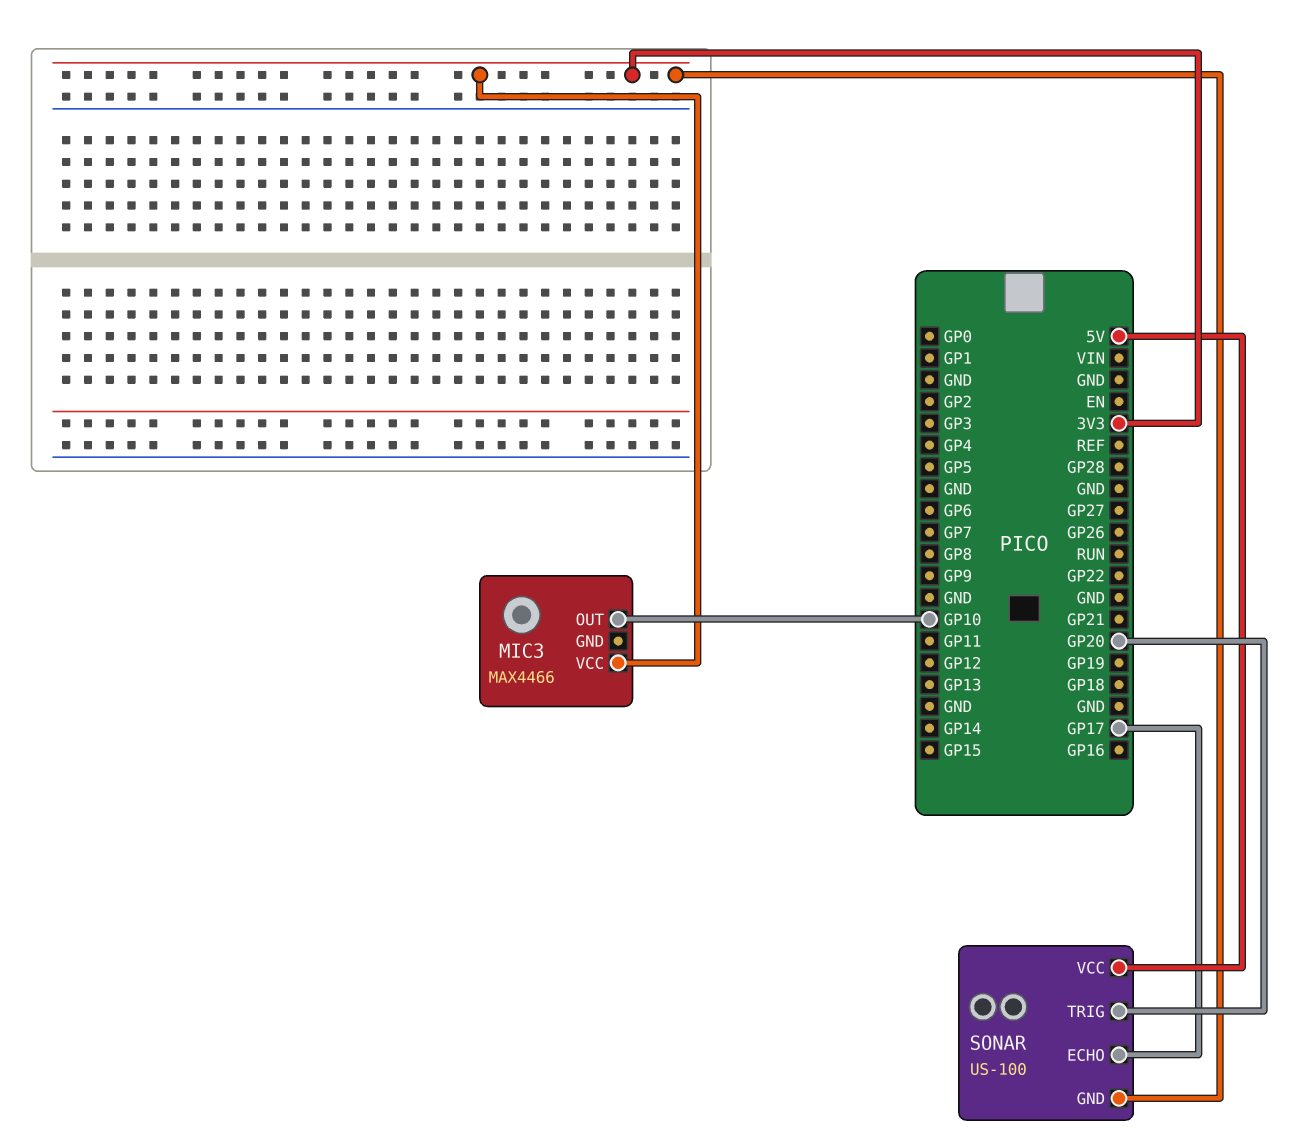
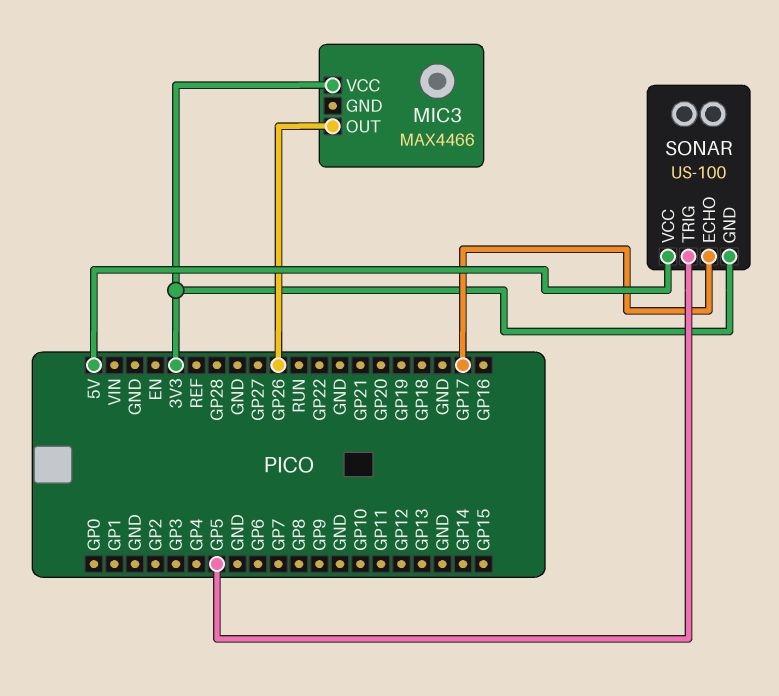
MIC3 pin OUT: GP10 -> GP26
SONAR pin TRIG: GP20 -> GP5

